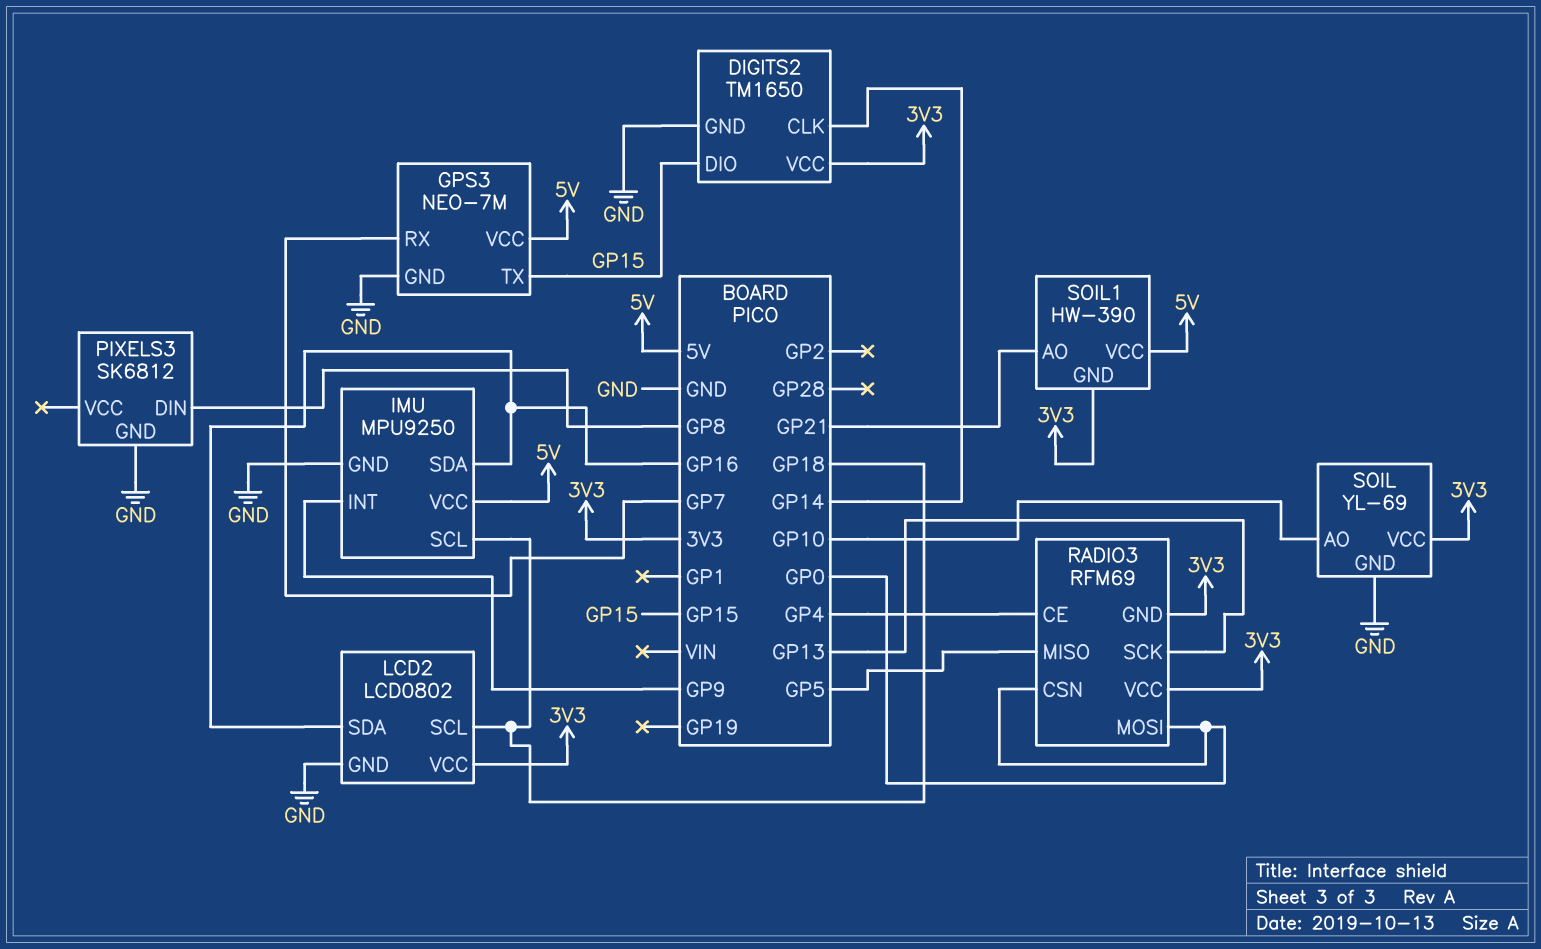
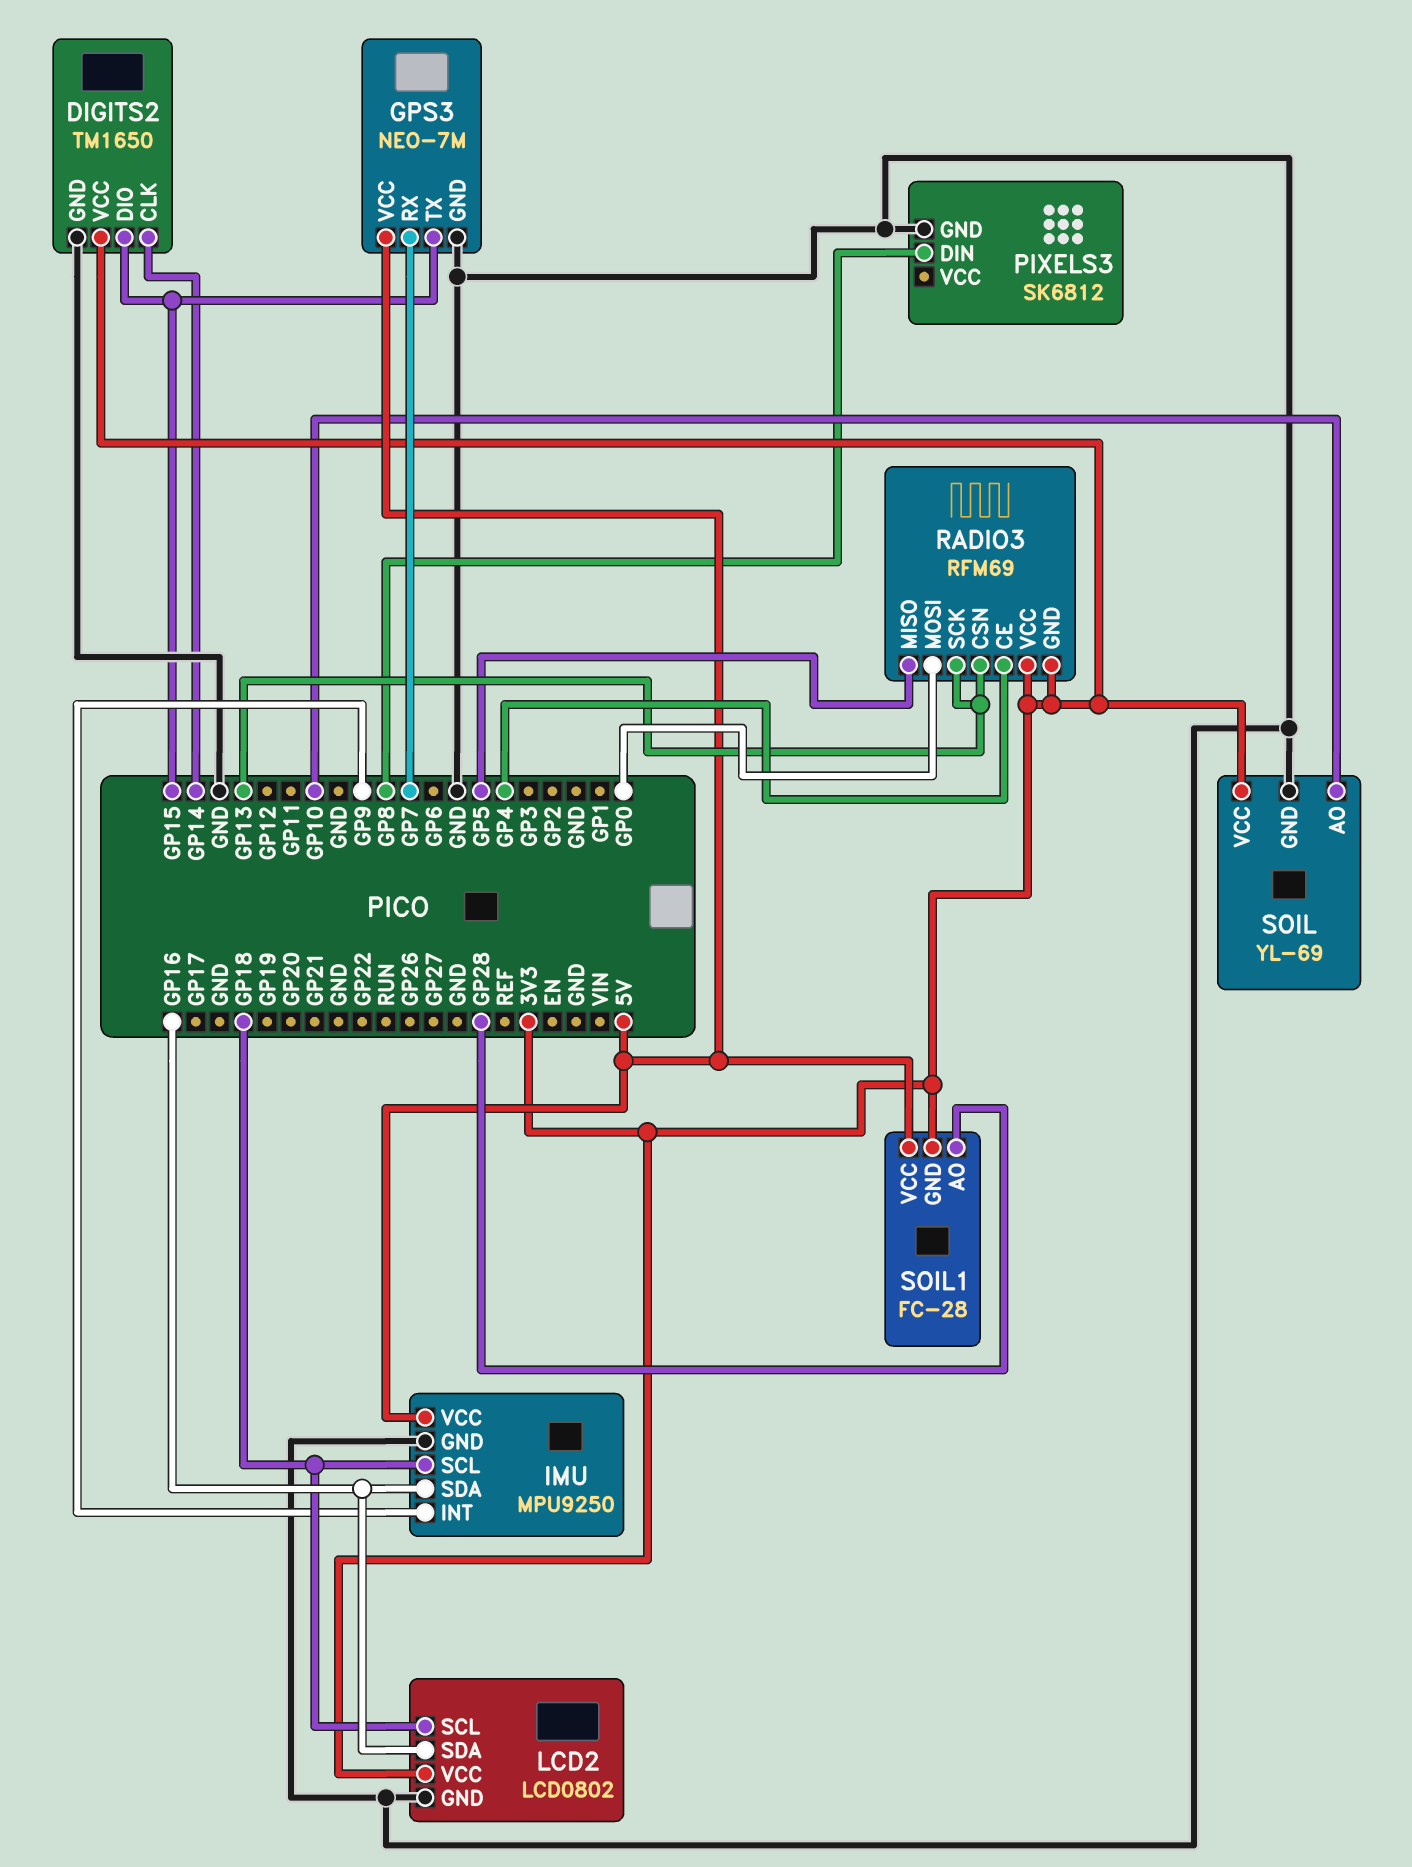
RADIO3 pin CSN: GP0 -> GP13
SOIL1: HW-390 -> FC-28
SOIL1 pin AO: GP21 -> GP28

